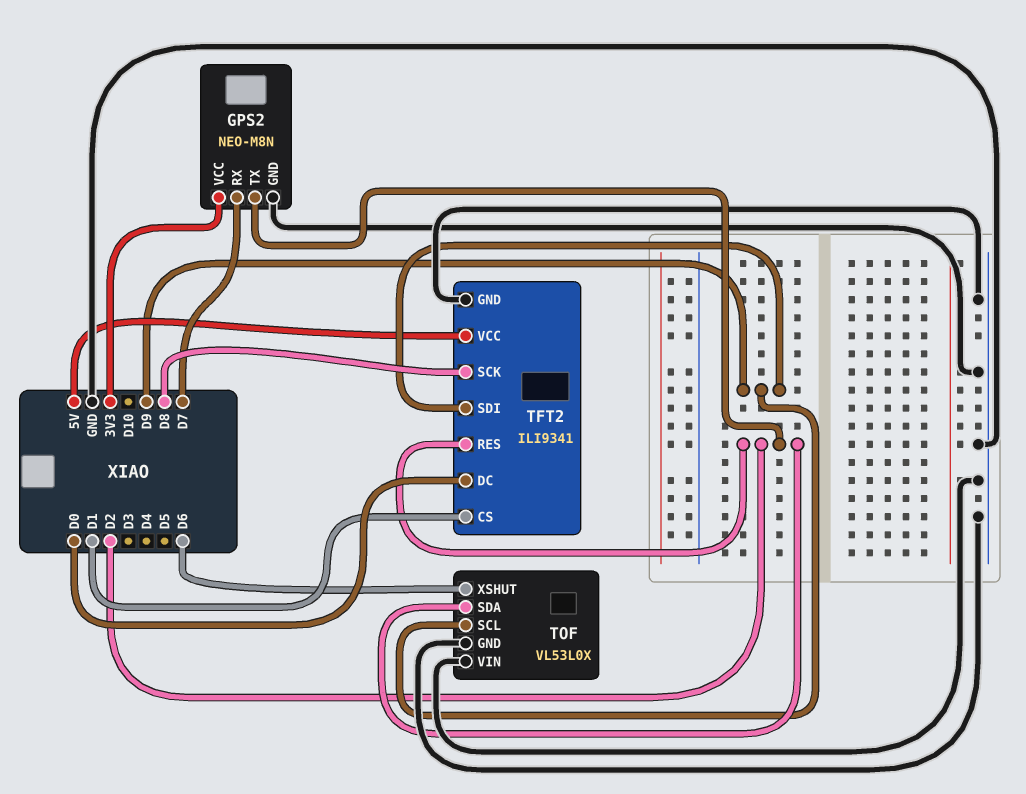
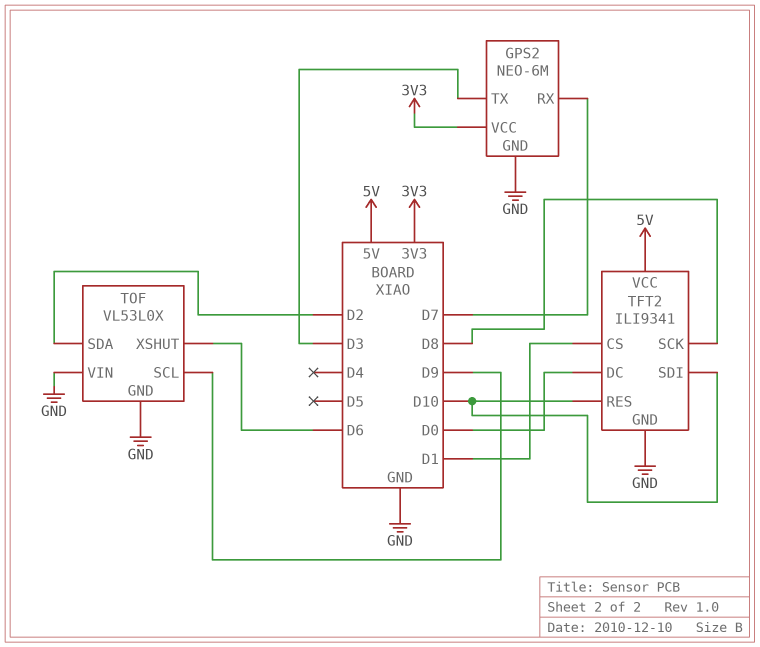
GPS2: NEO-M8N -> NEO-6M
GPS2 pin TX: D2 -> D3
TFT2 pin RES: D2 -> D10
TFT2 pin SDI: D9 -> D10

